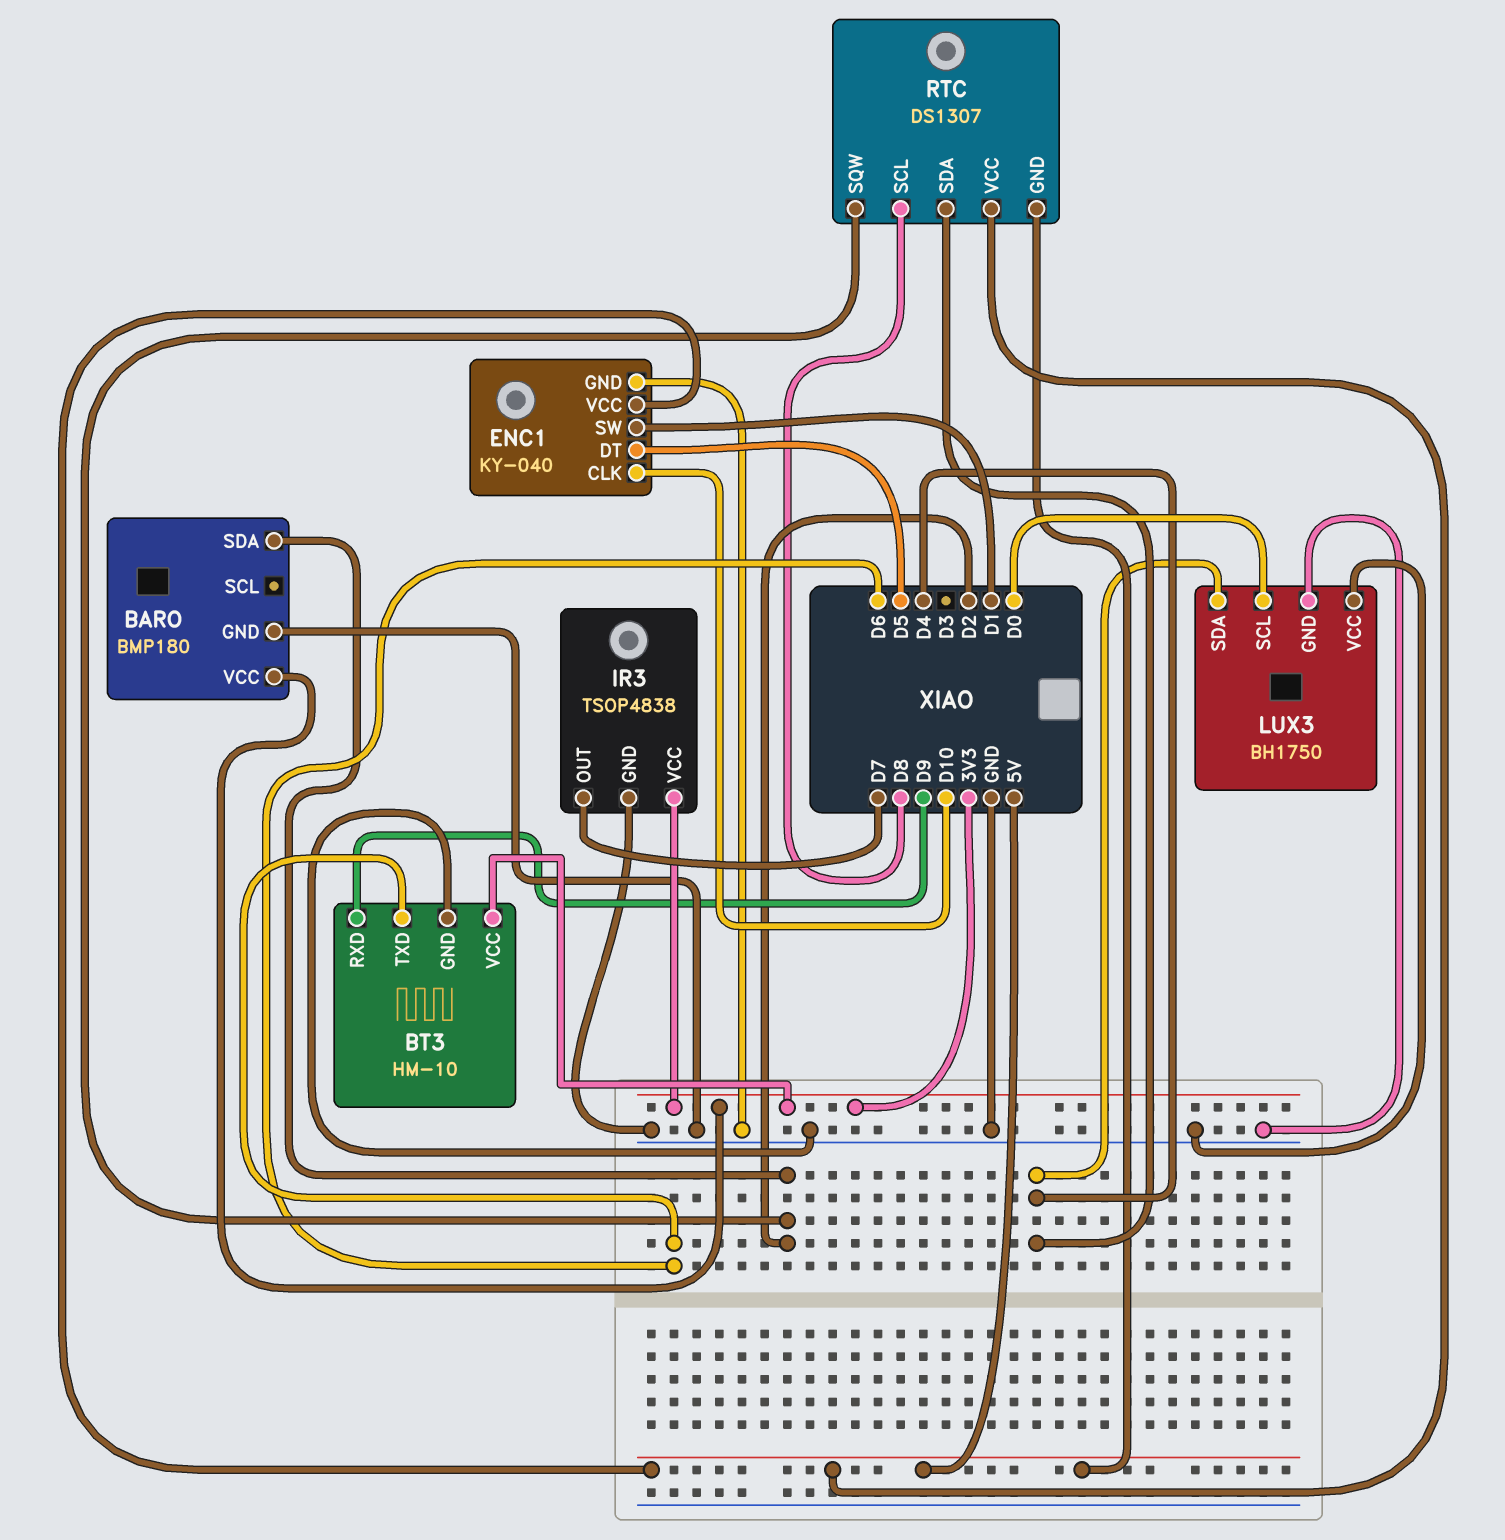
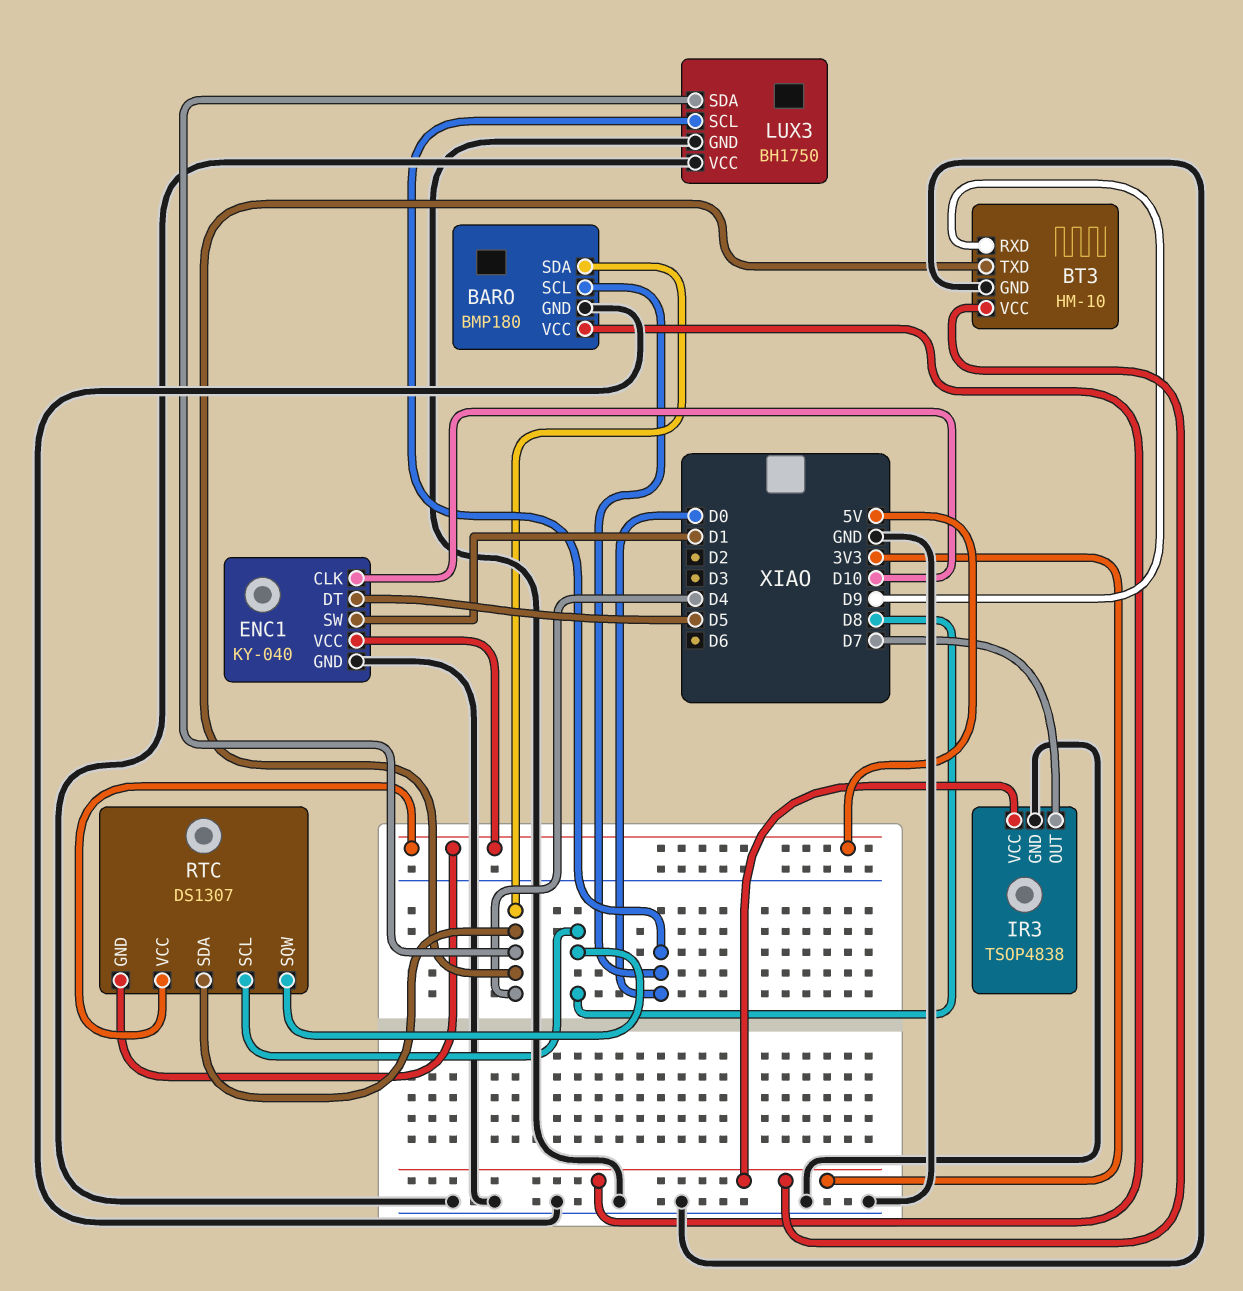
BARO pin SCL: none -> D0
BARO pin SDA: D2 -> D4
BT3 pin TXD: D6 -> D4
RTC pin SQW: D2 -> D8

